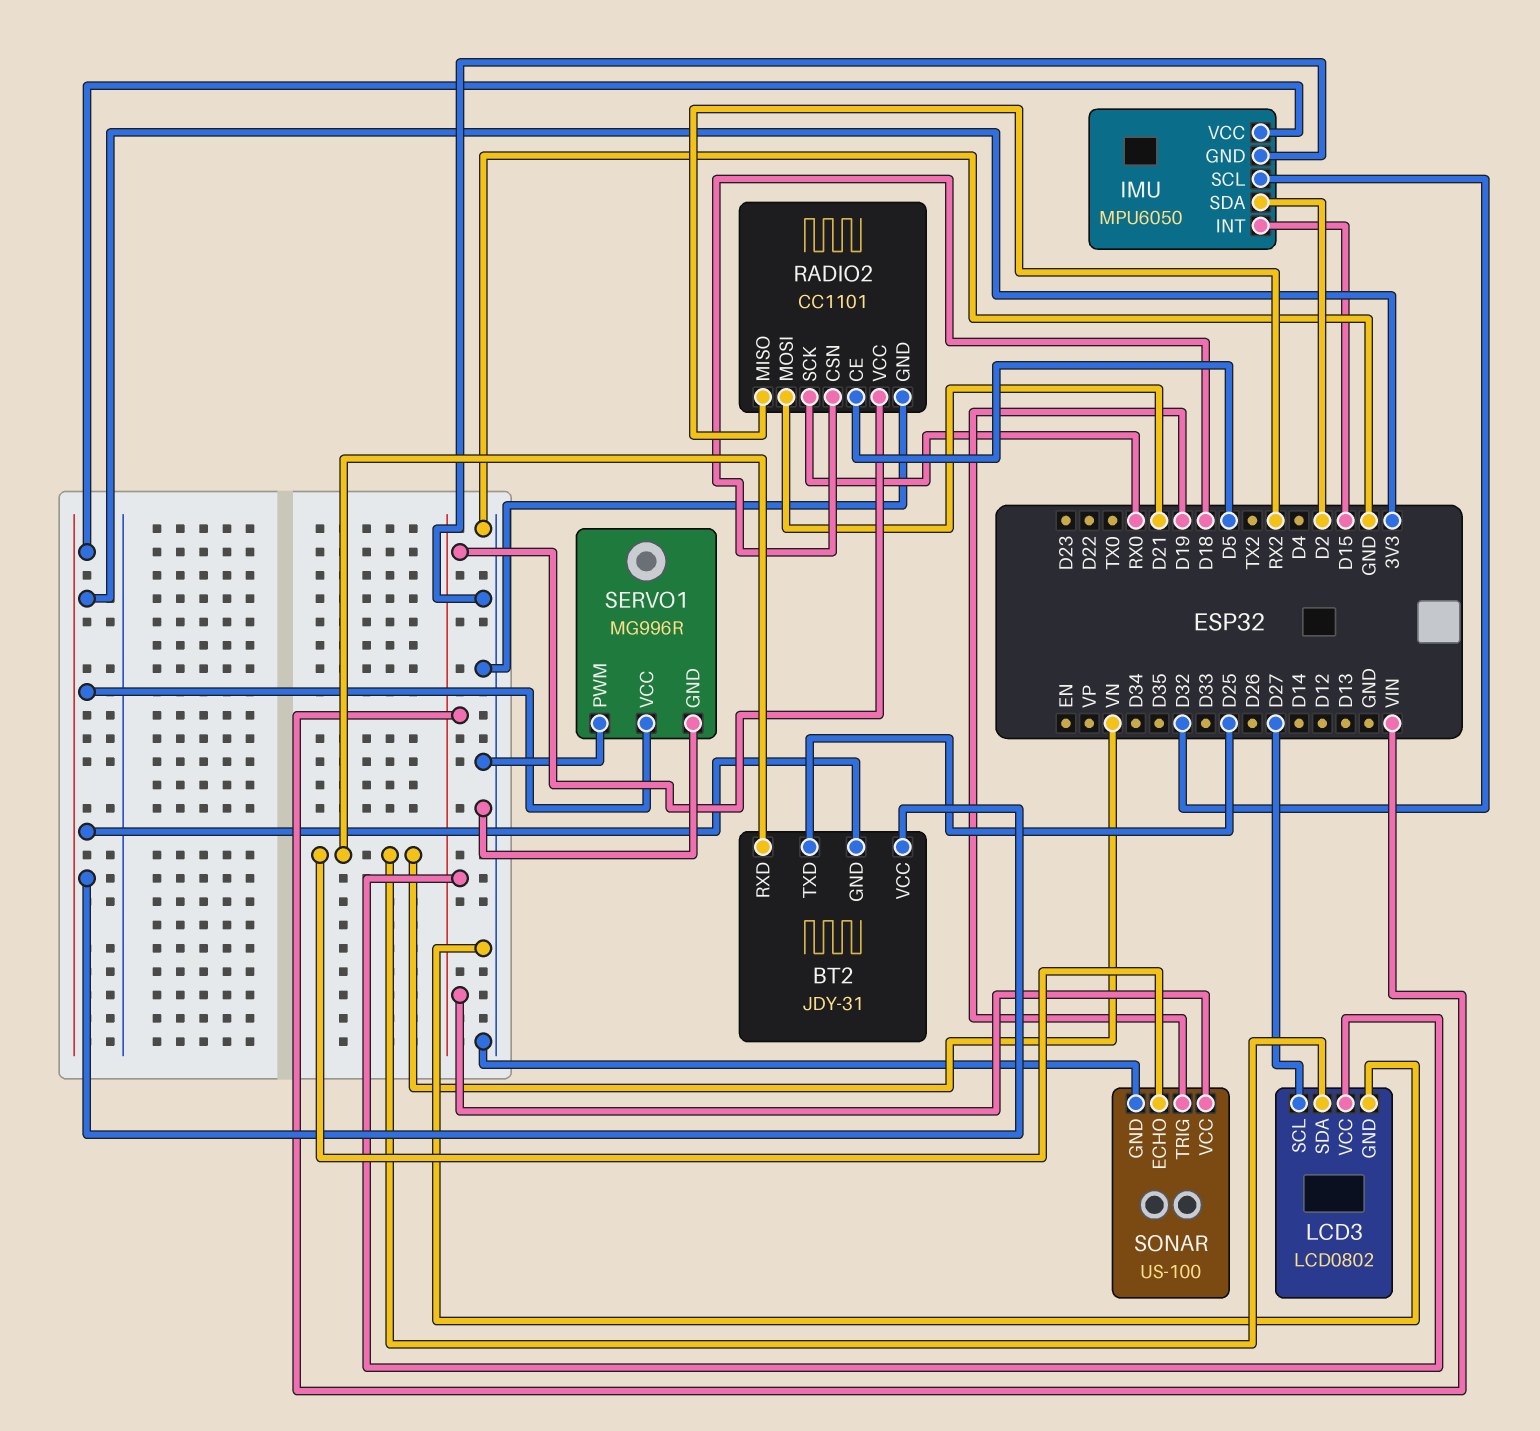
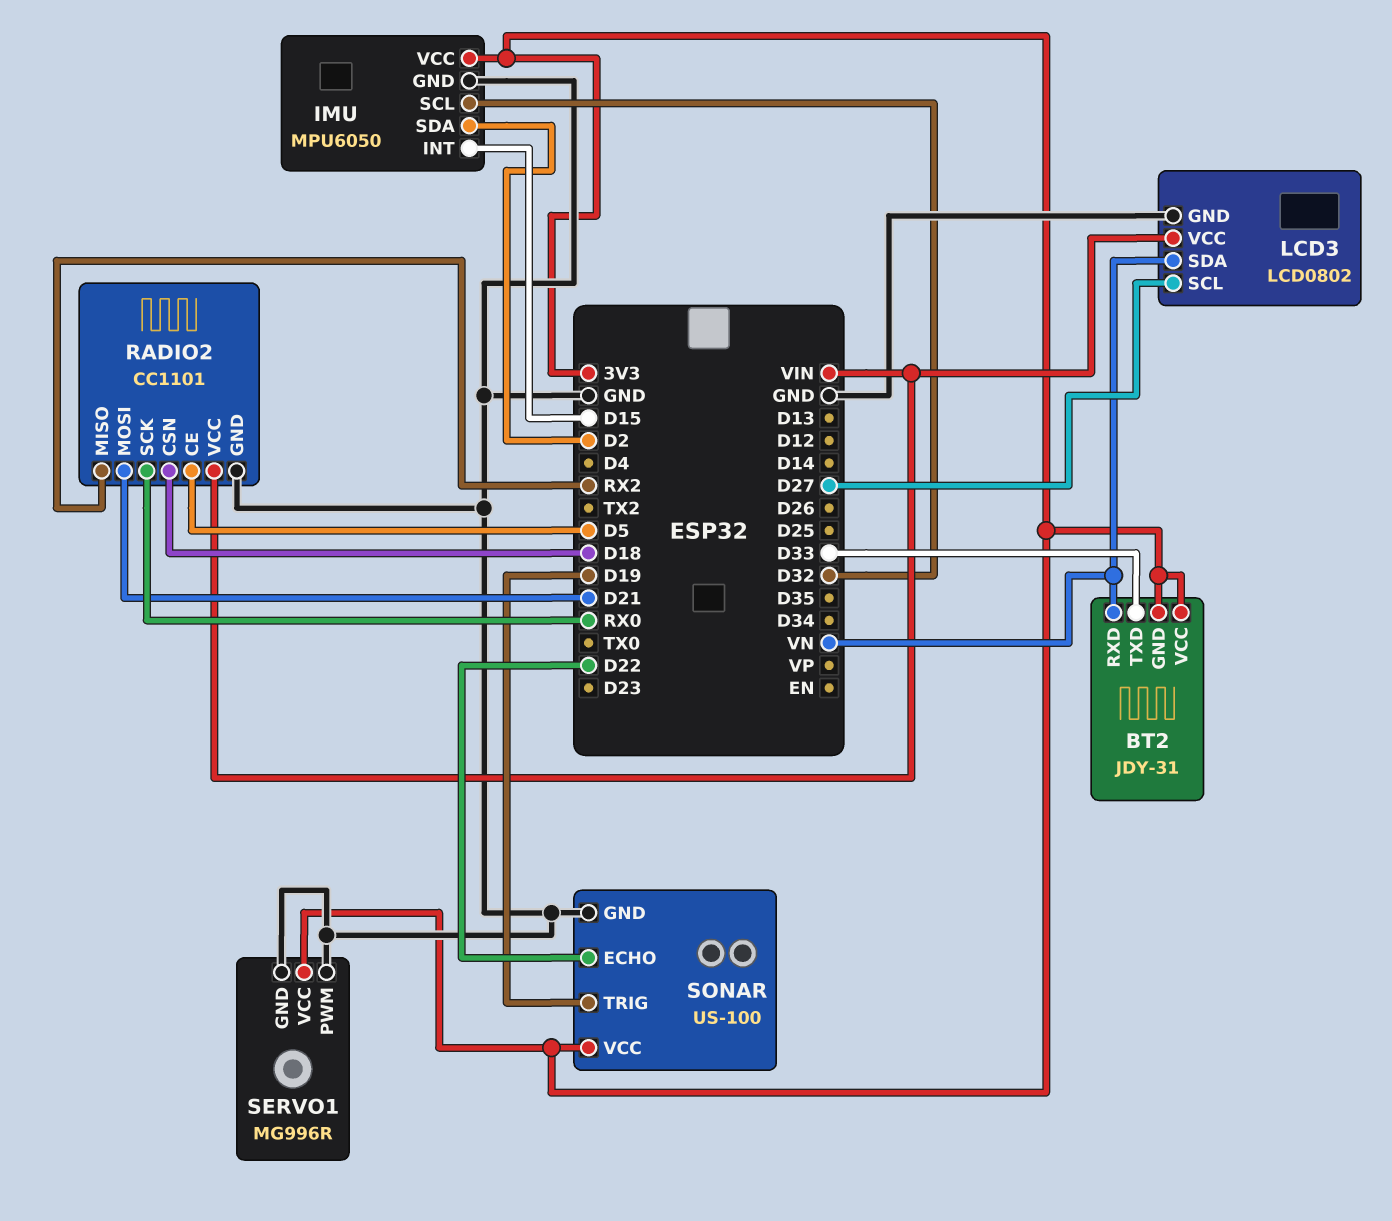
BT2 pin TXD: D25 -> D33
SONAR pin ECHO: VN -> D22
SONAR pin VCC: VIN -> 3V3

